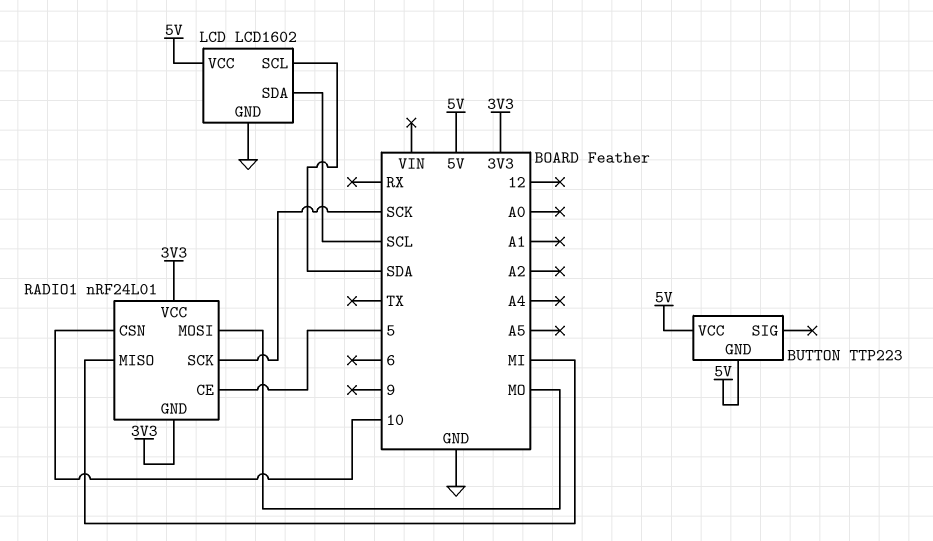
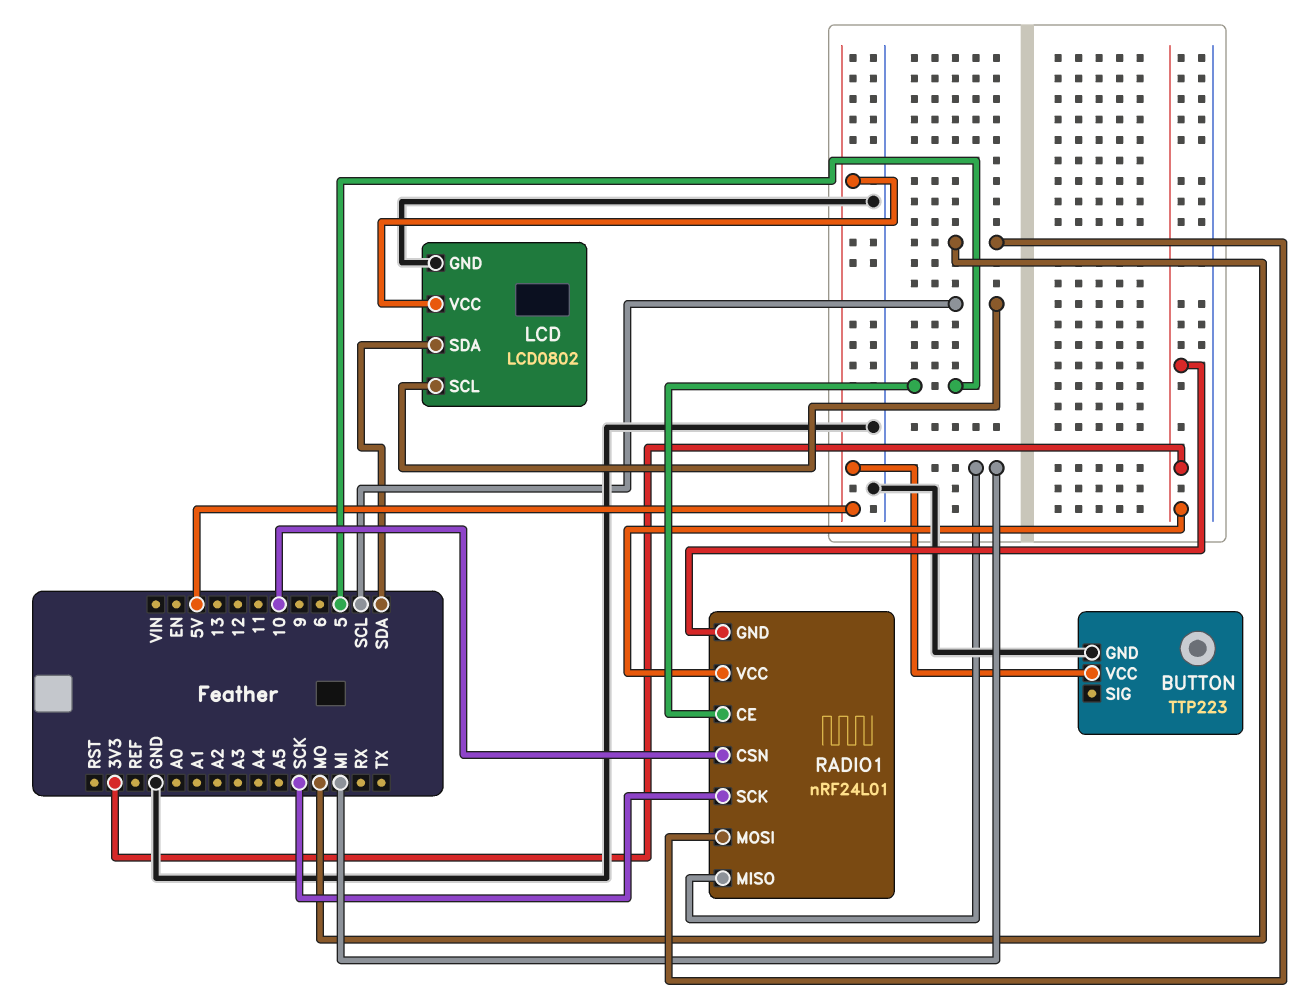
BUTTON pin GND: 5V -> GND
LCD: LCD1602 -> LCD0802
LCD pin SCL: SDA -> SCL
LCD pin SDA: SCL -> SDA

